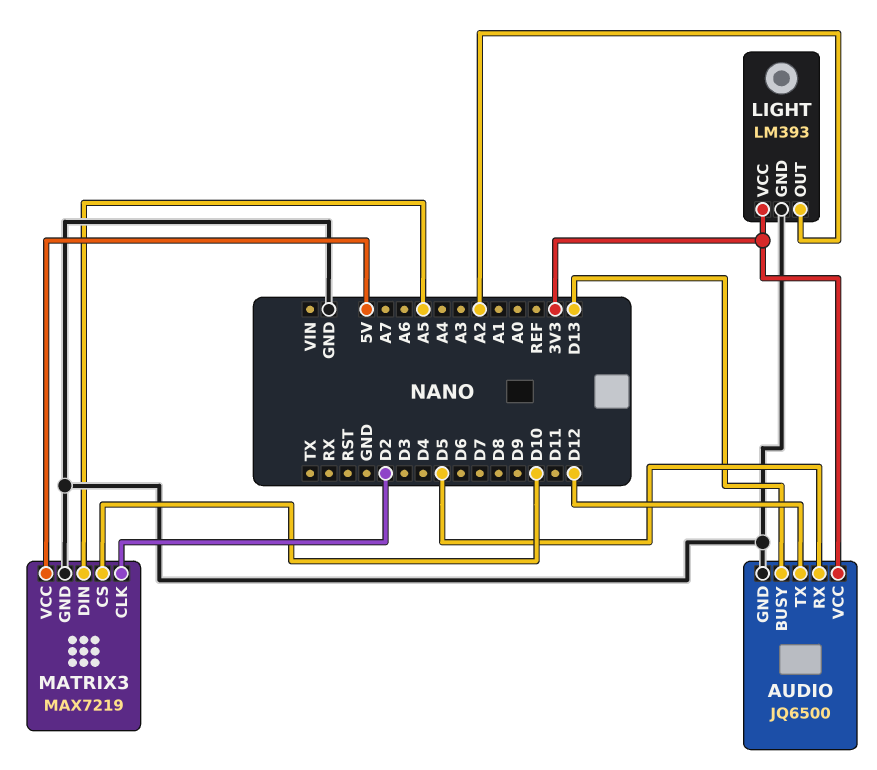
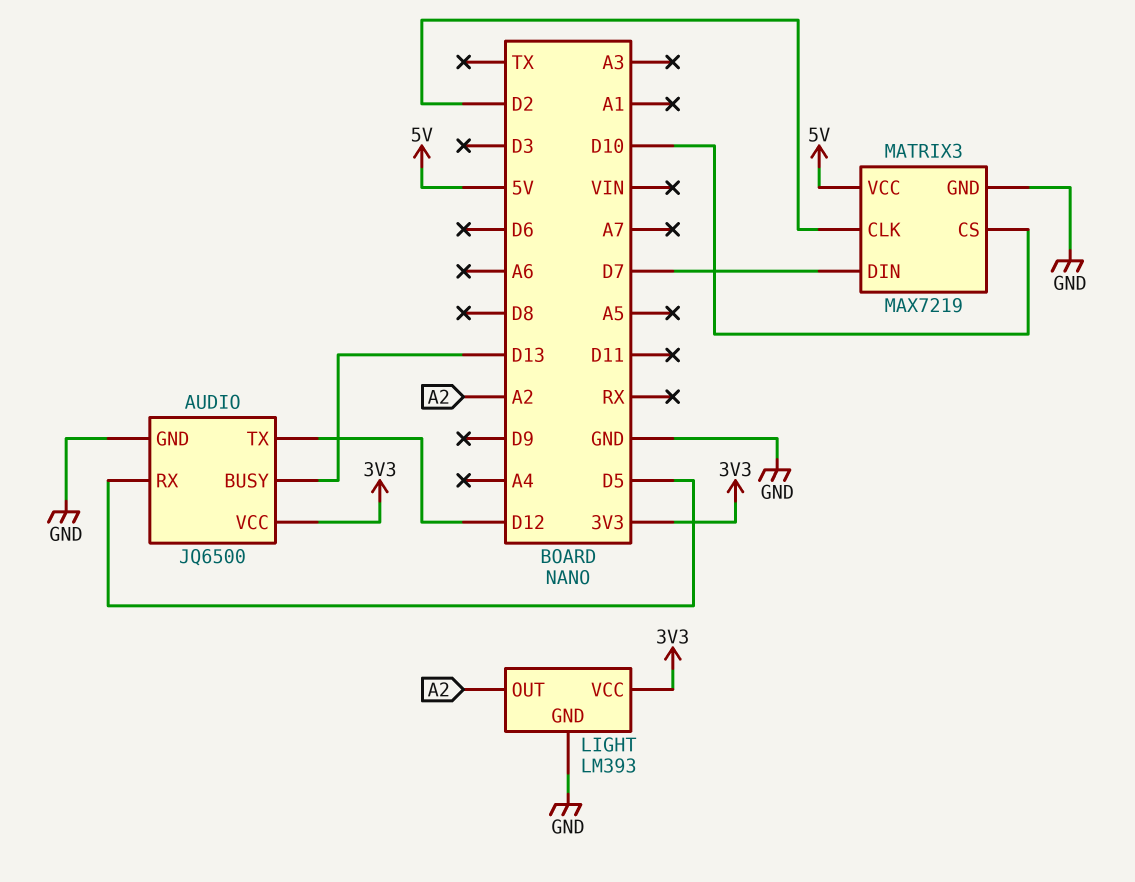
MATRIX3 pin DIN: A5 -> D7

